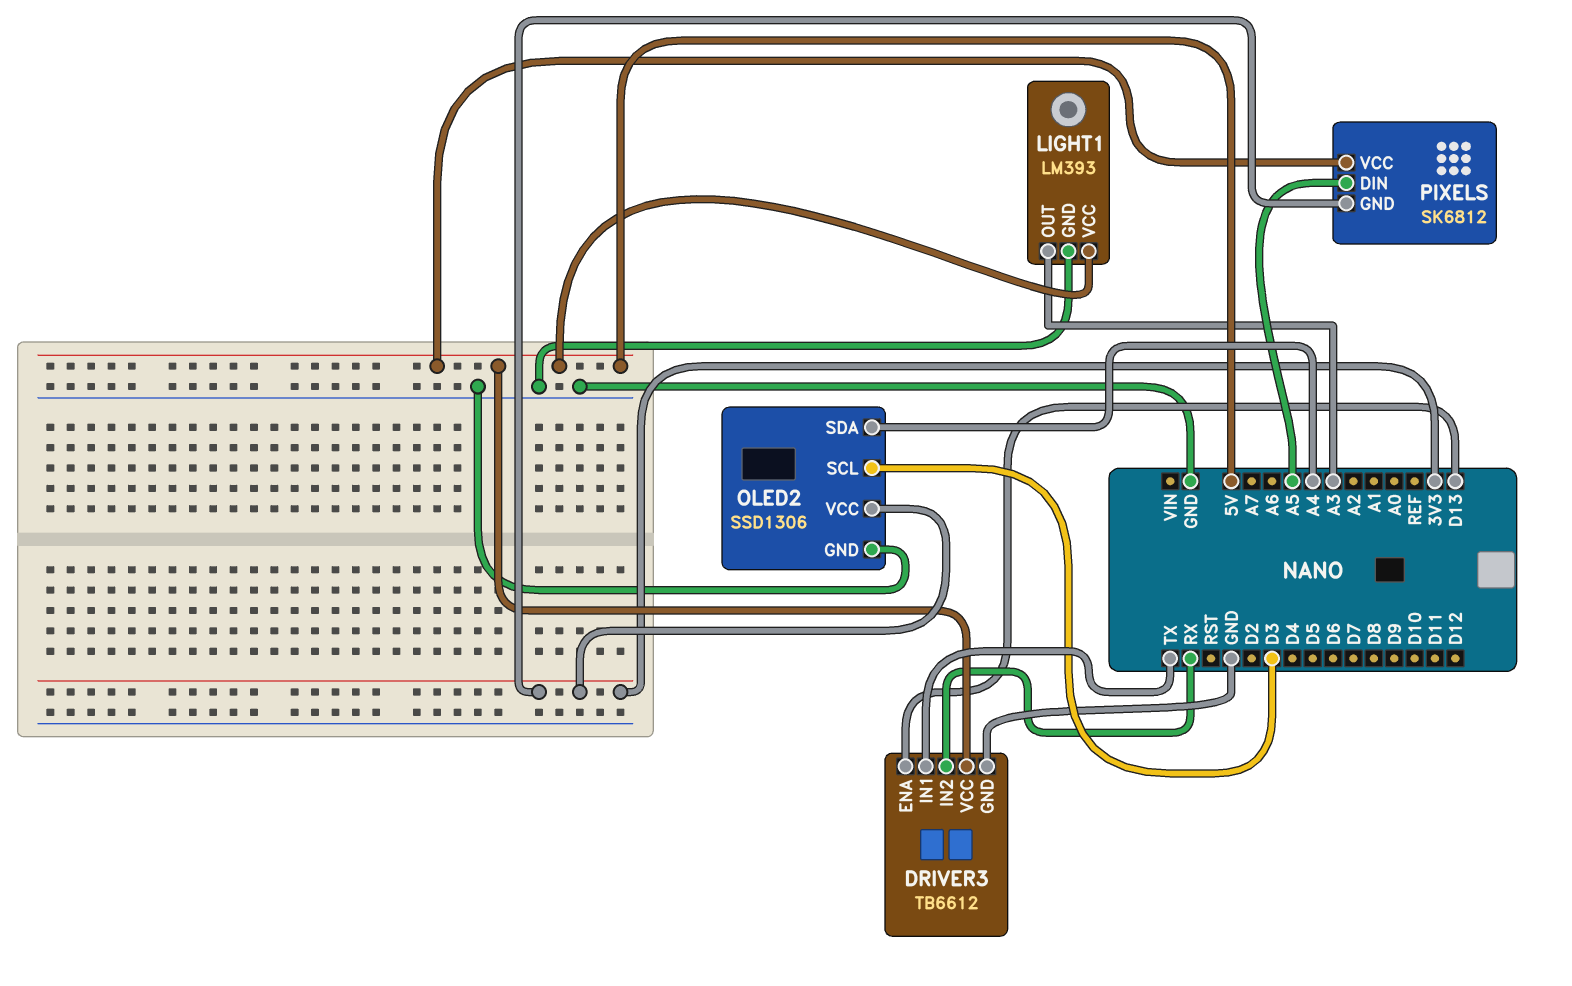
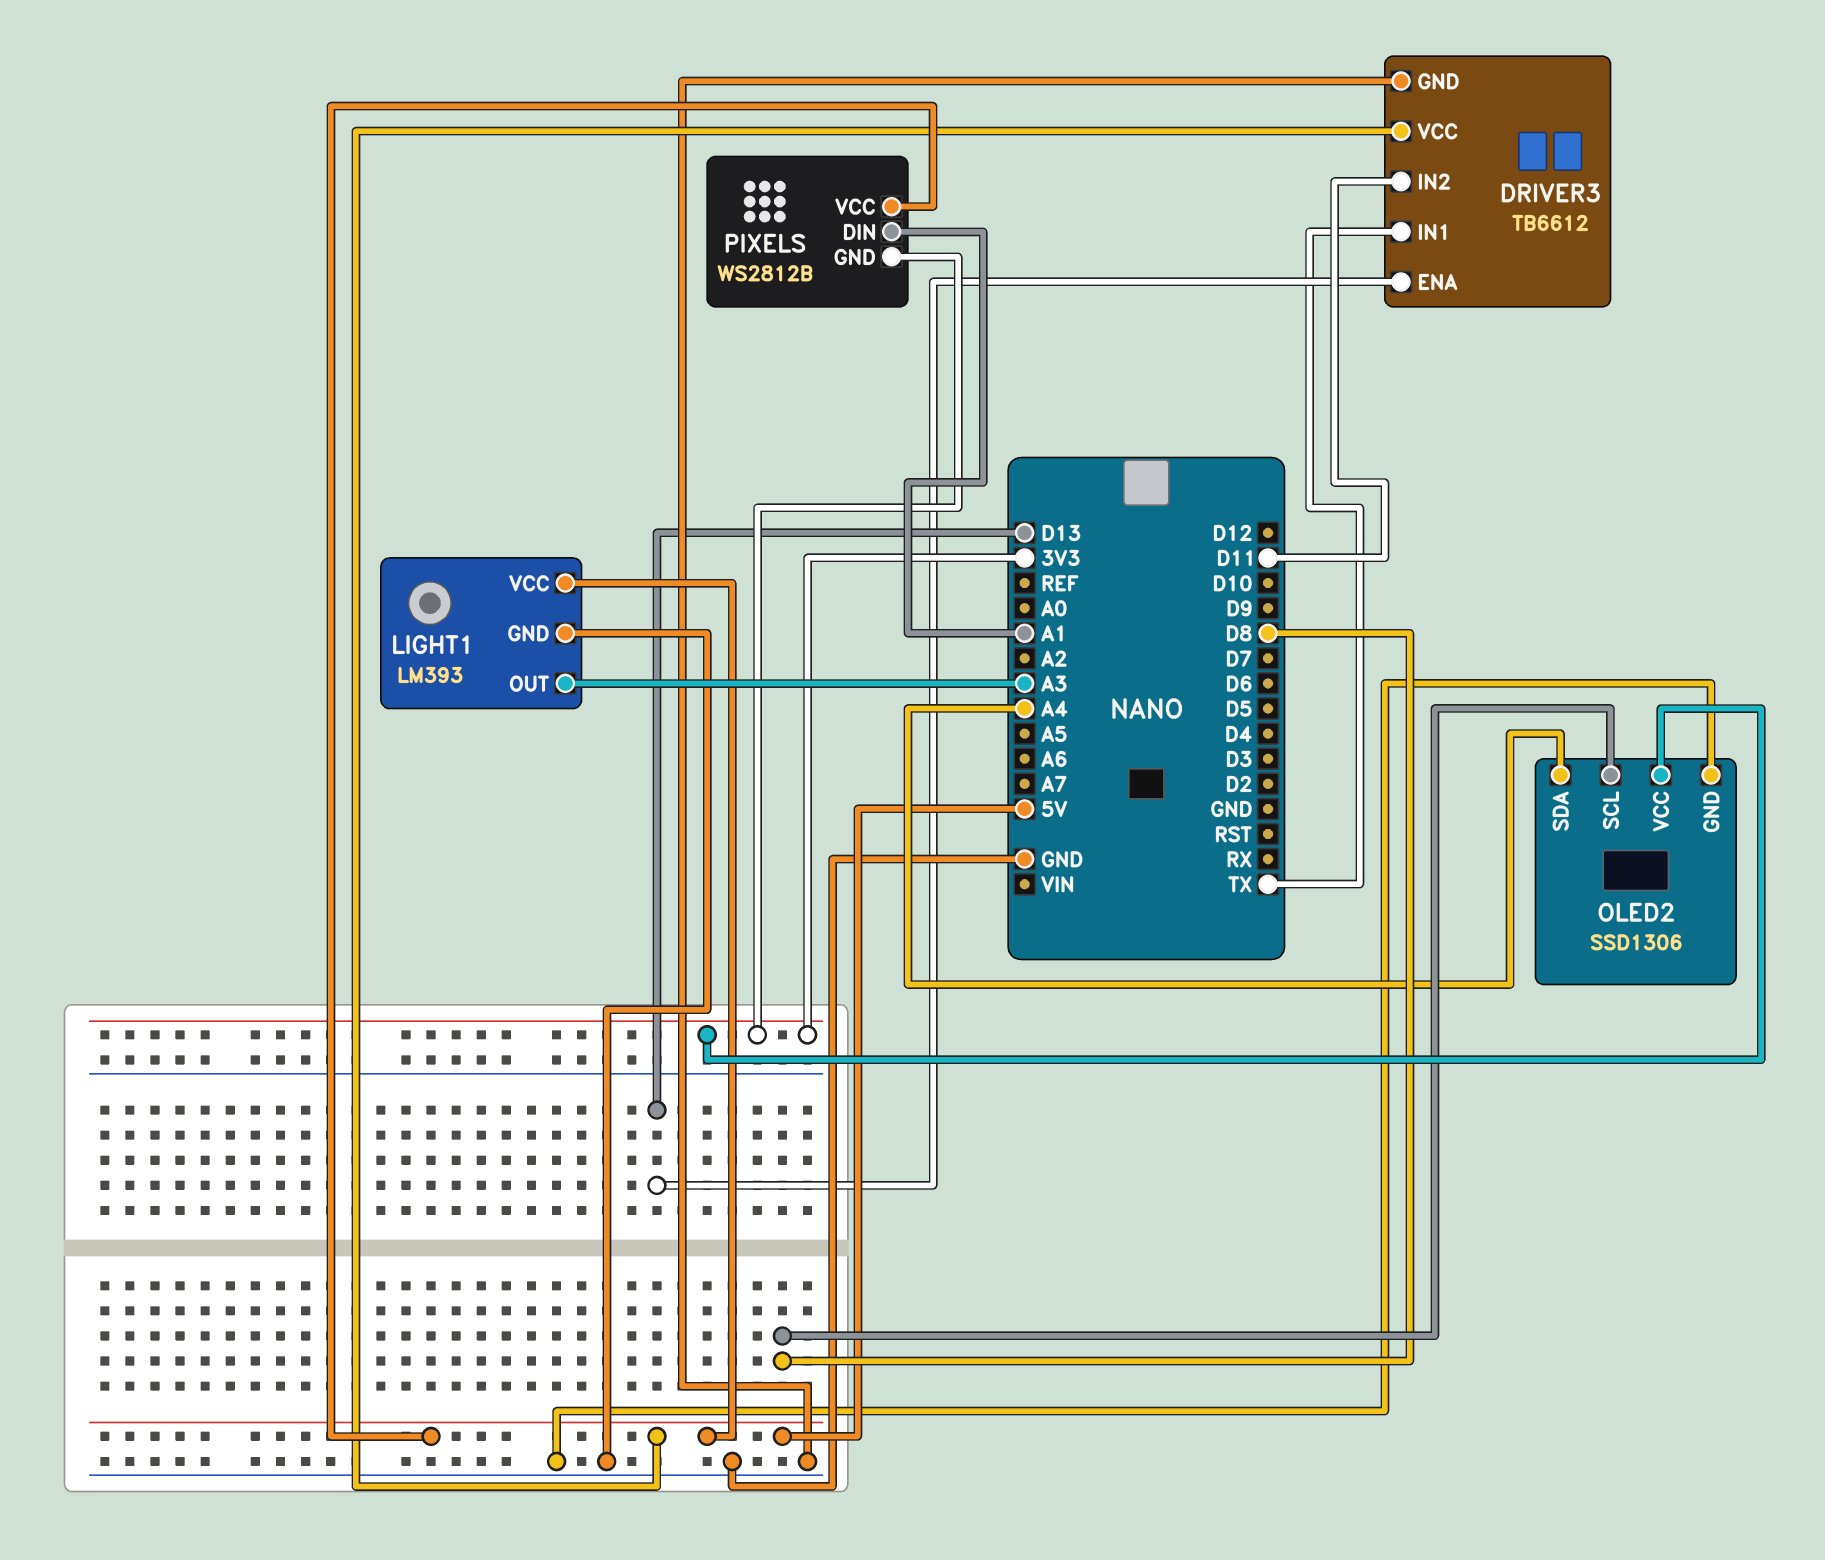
DRIVER3 pin IN2: RX -> D11
OLED2 pin SCL: D3 -> D8
PIXELS: SK6812 -> WS2812B
PIXELS pin DIN: A5 -> A1

